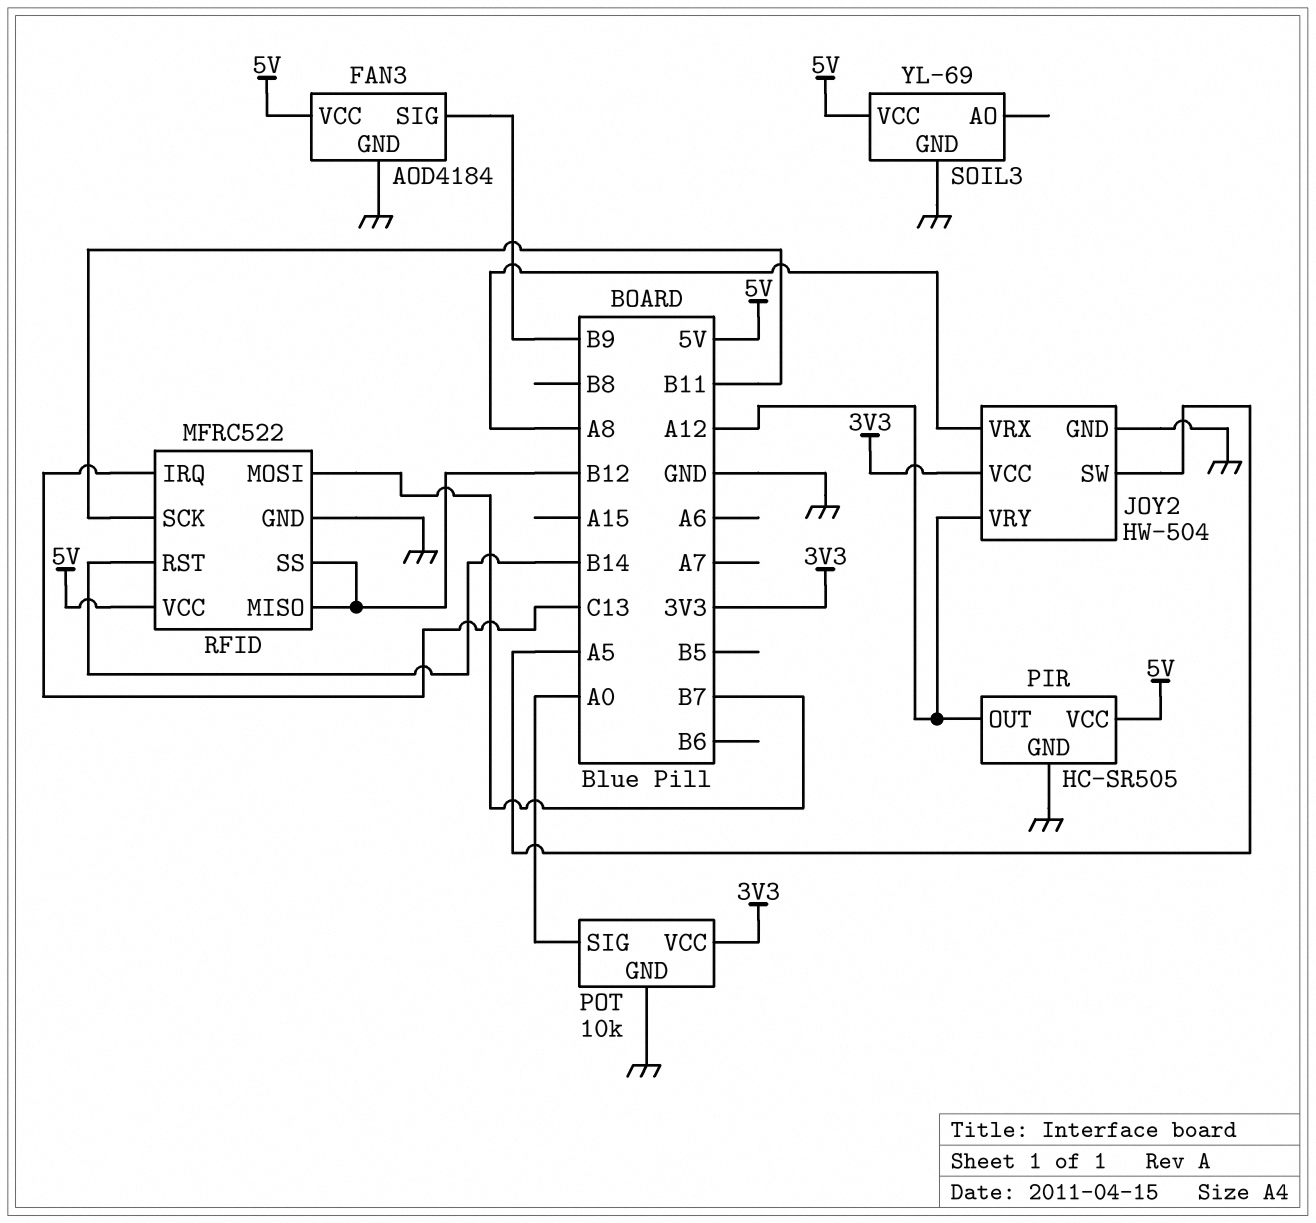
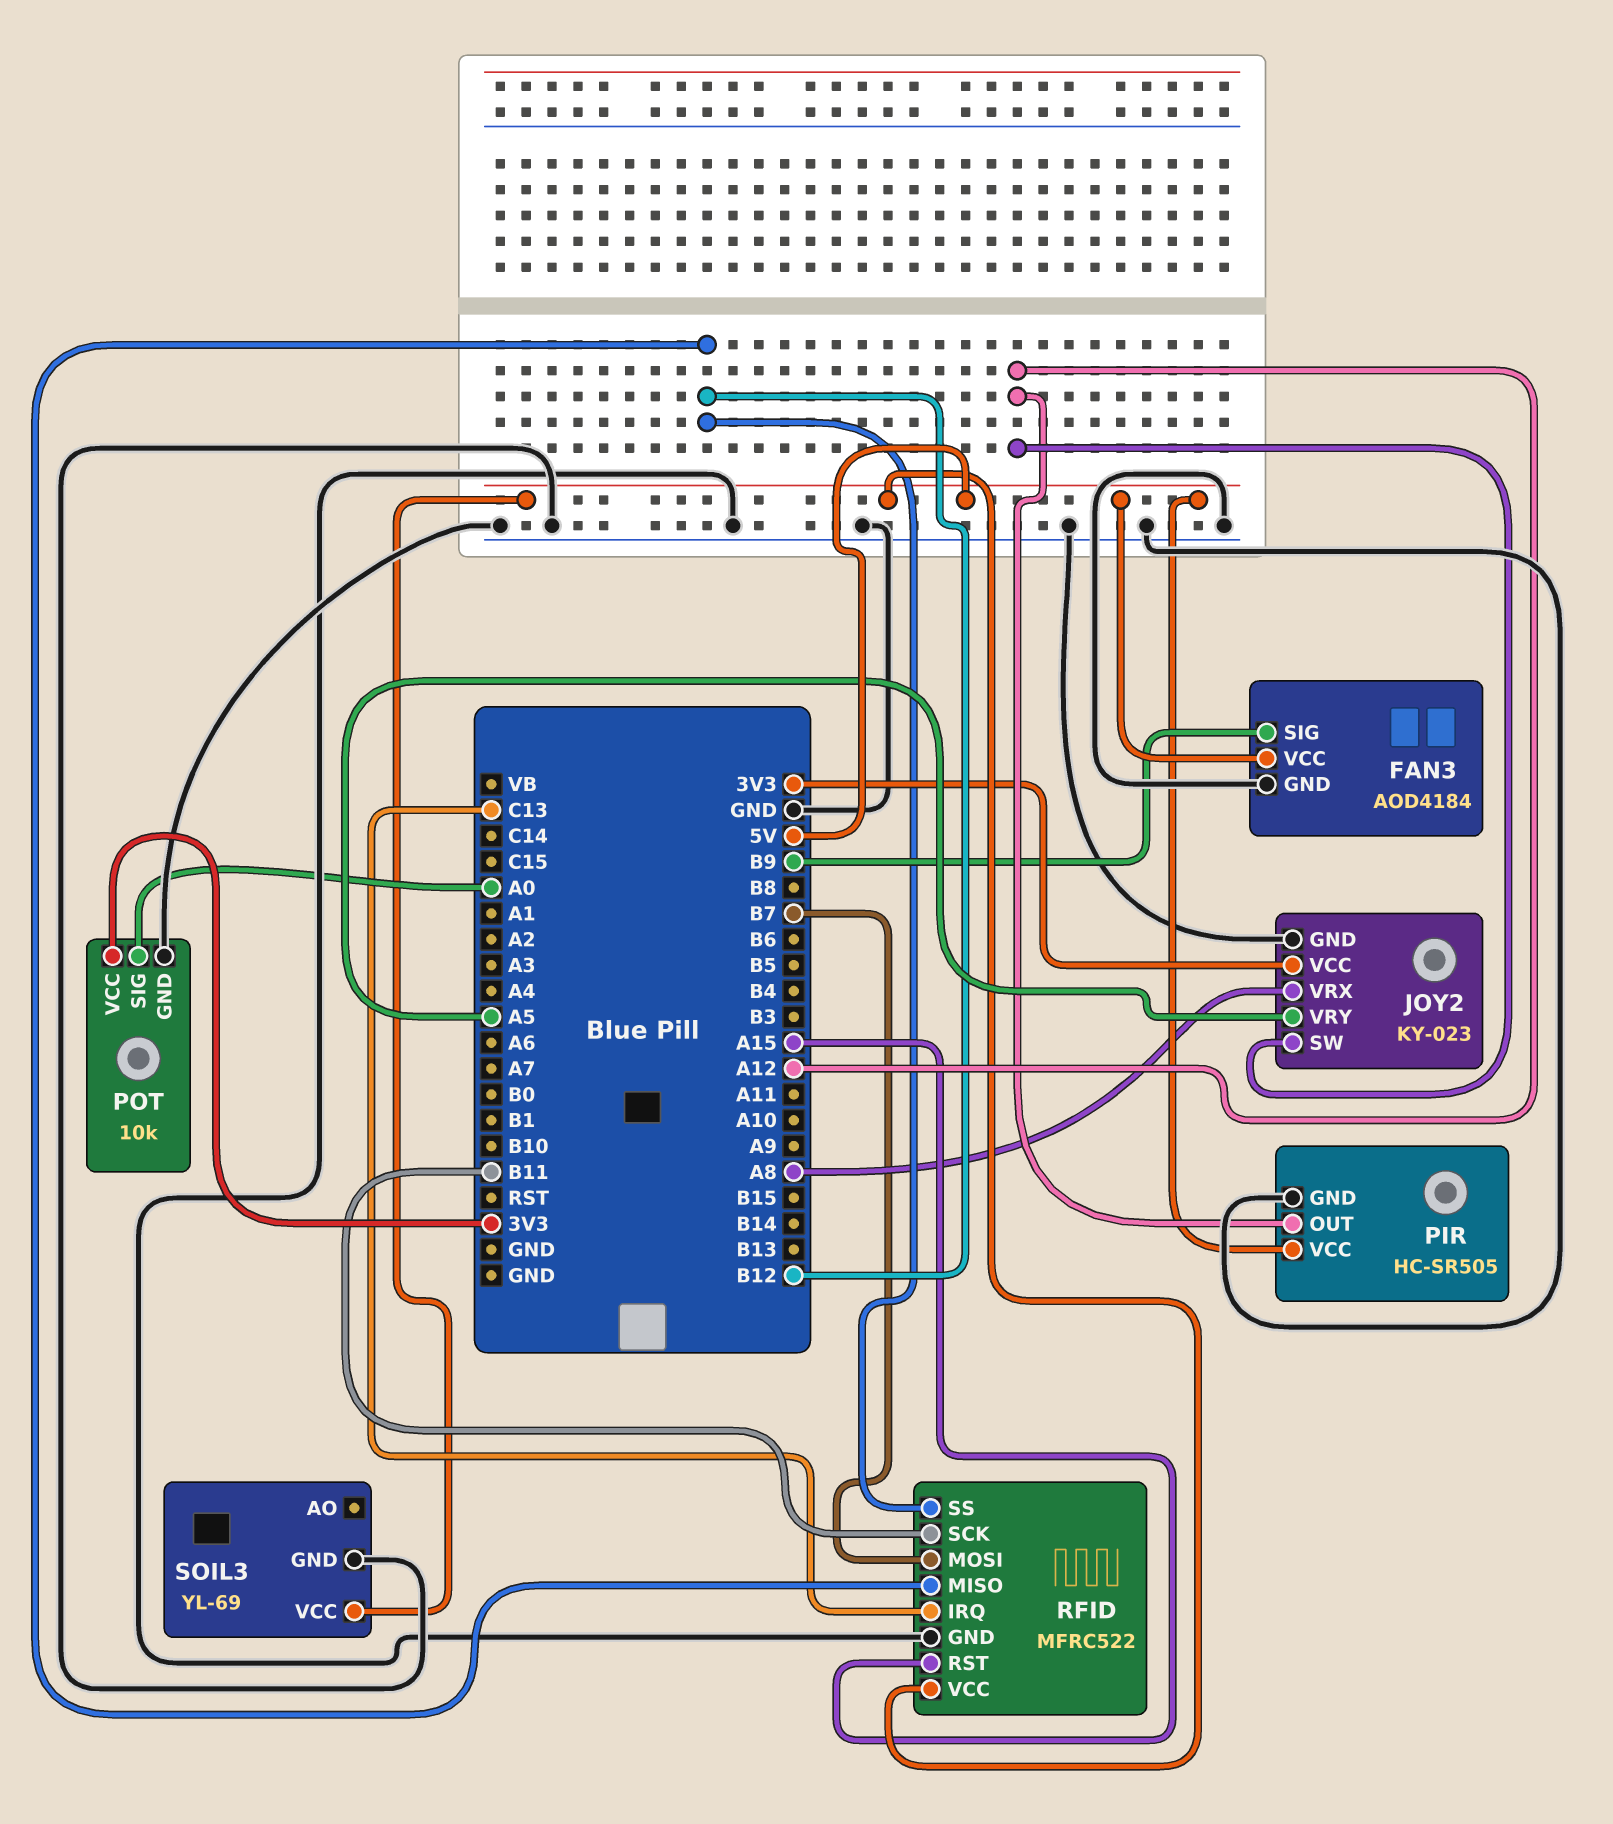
JOY2: HW-504 -> KY-023
JOY2 pin SW: A5 -> A12
JOY2 pin VRY: A12 -> A5
RFID pin RST: B14 -> A15

